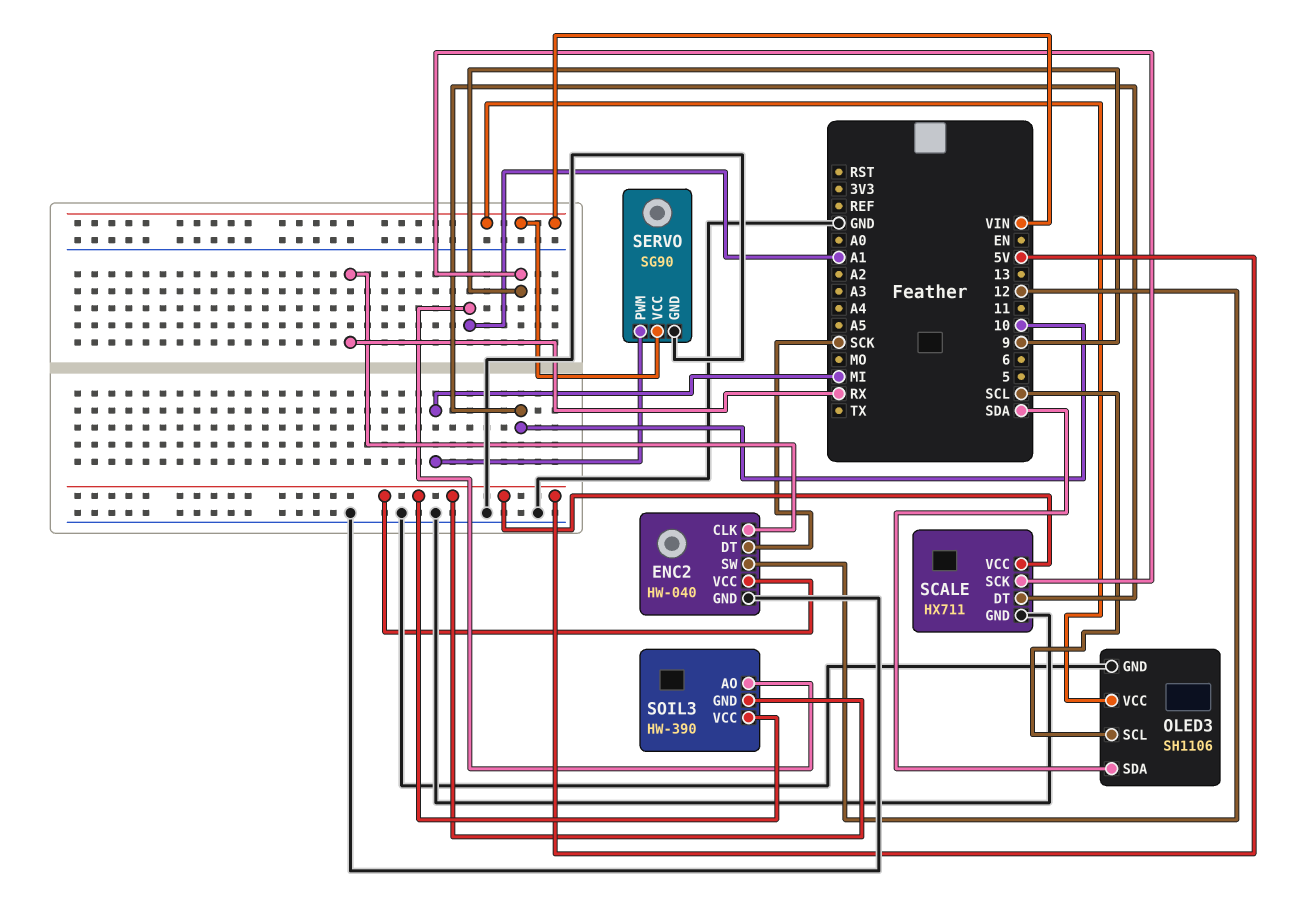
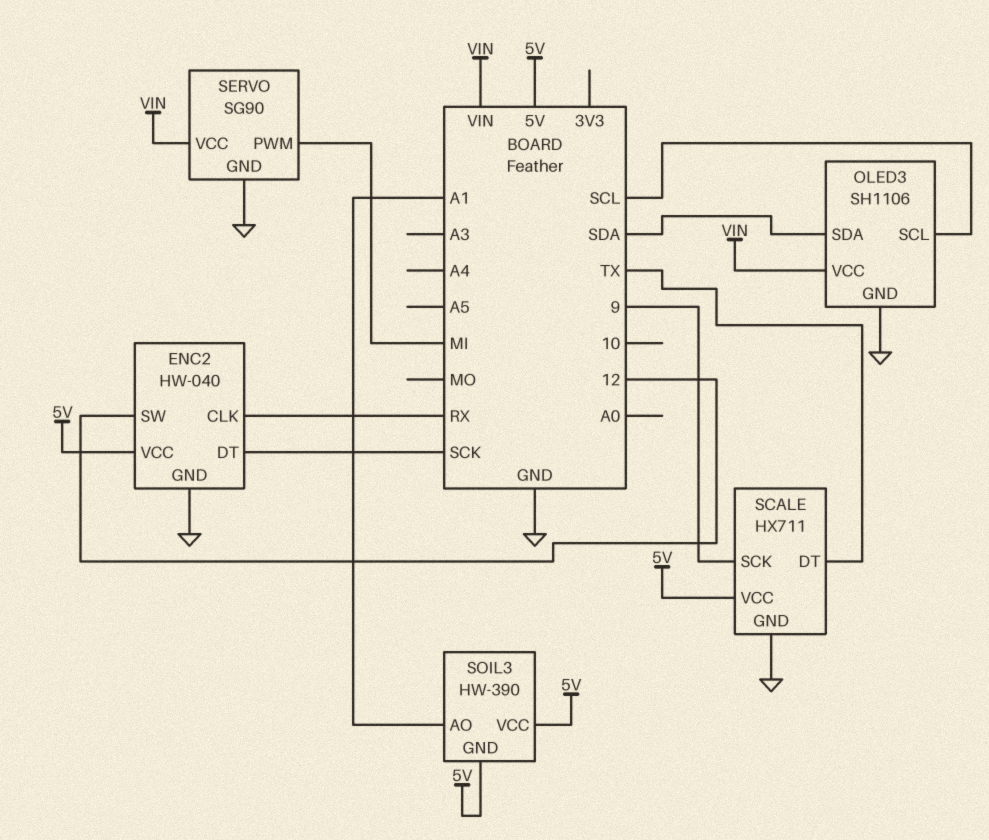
SCALE pin DT: 10 -> TX

